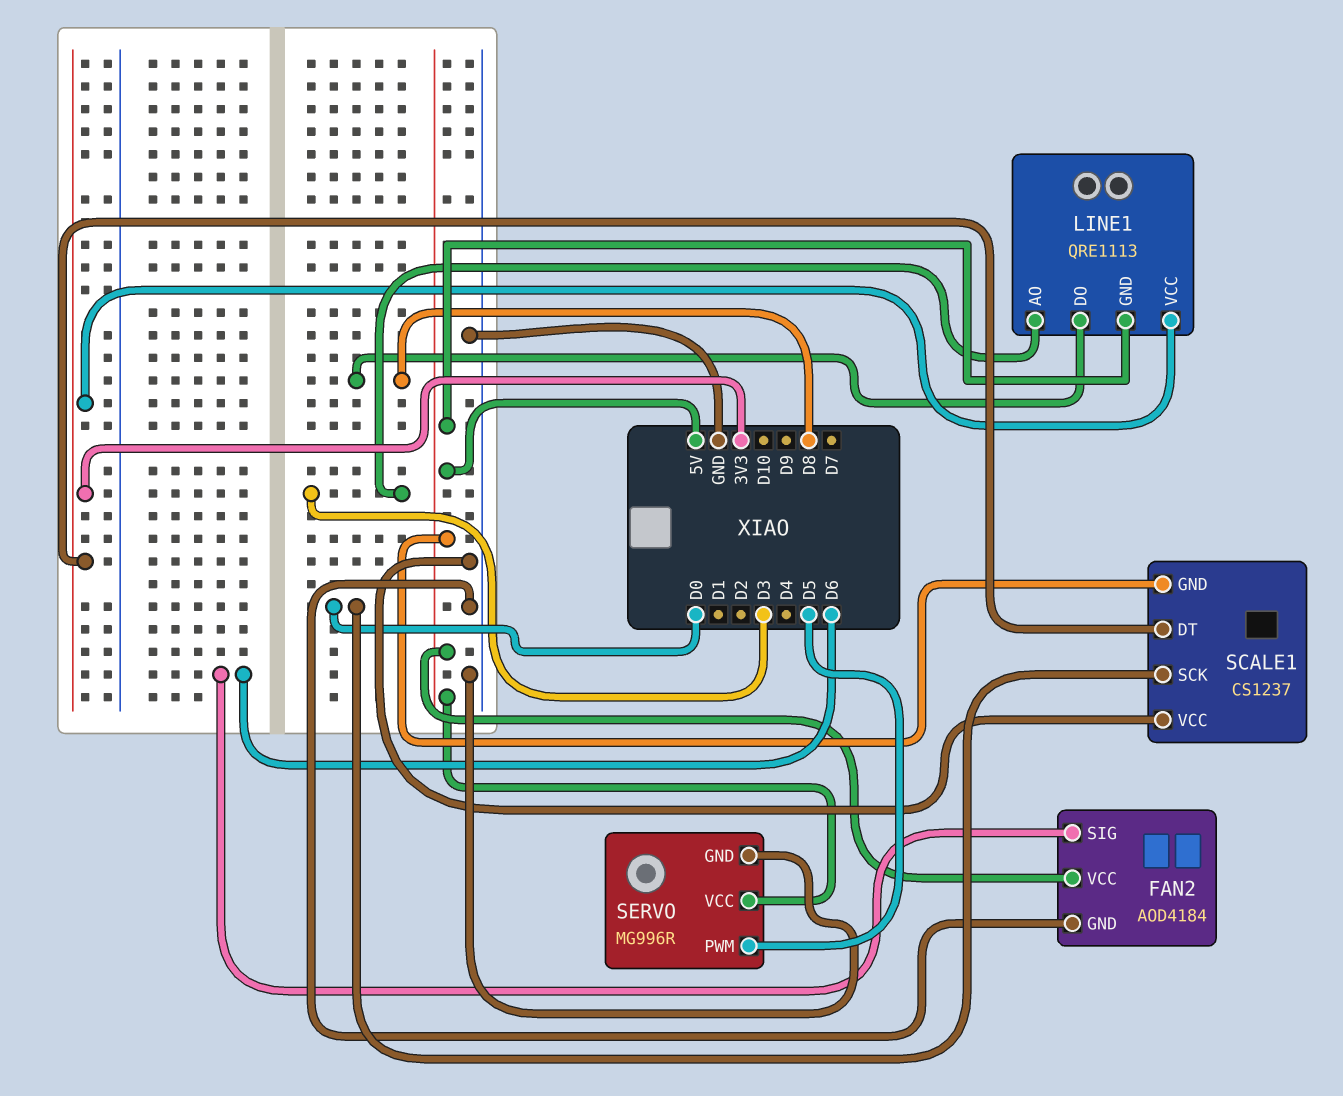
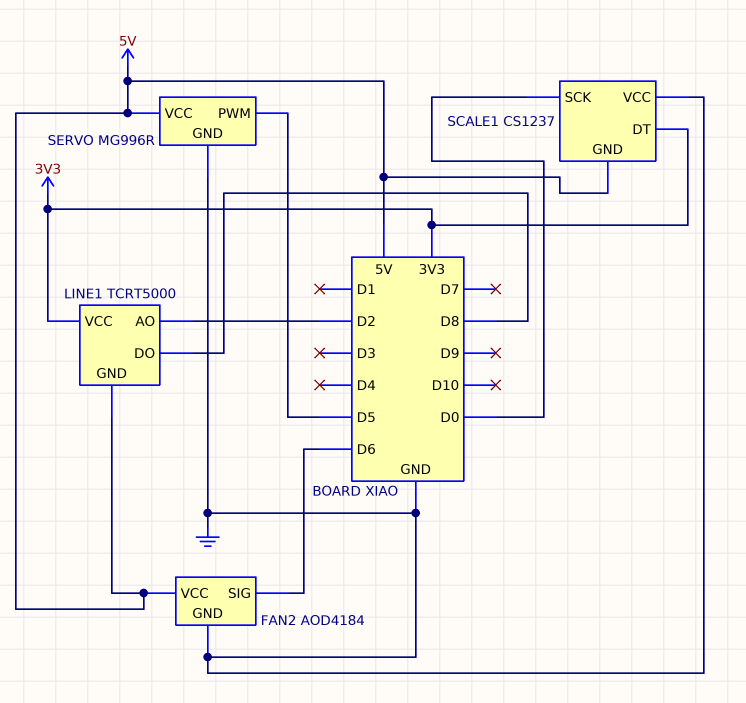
LINE1: QRE1113 -> TCRT5000
LINE1 pin AO: D3 -> D2

